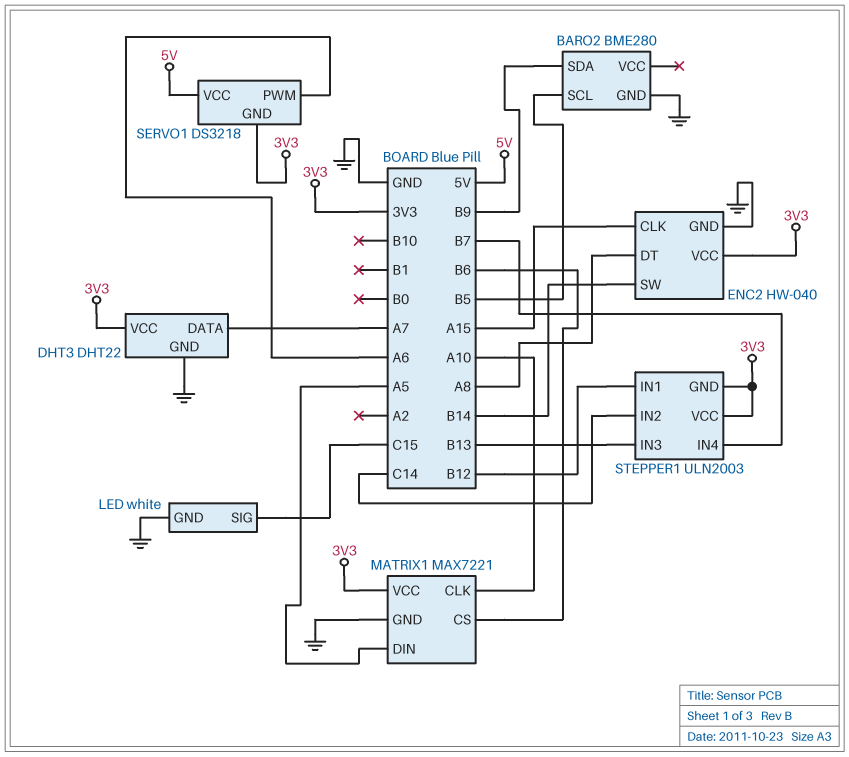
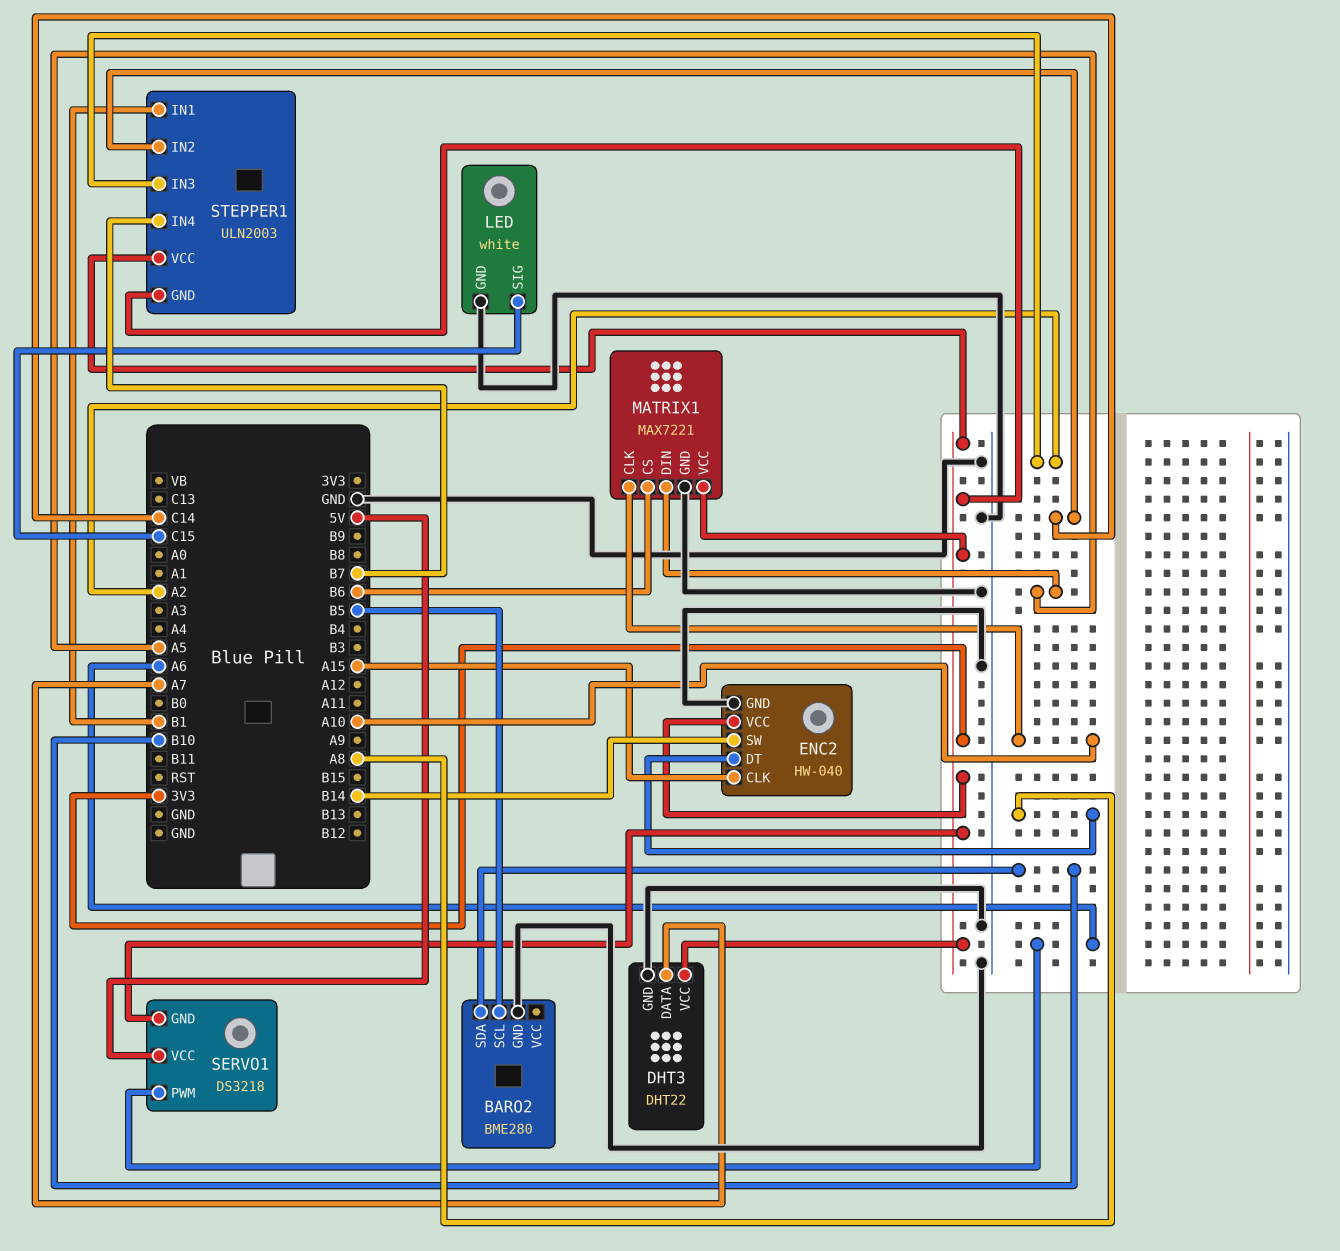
BARO2 pin SDA: B9 -> B10
STEPPER1 pin IN1: B12 -> B1
STEPPER1 pin IN3: B13 -> A2

